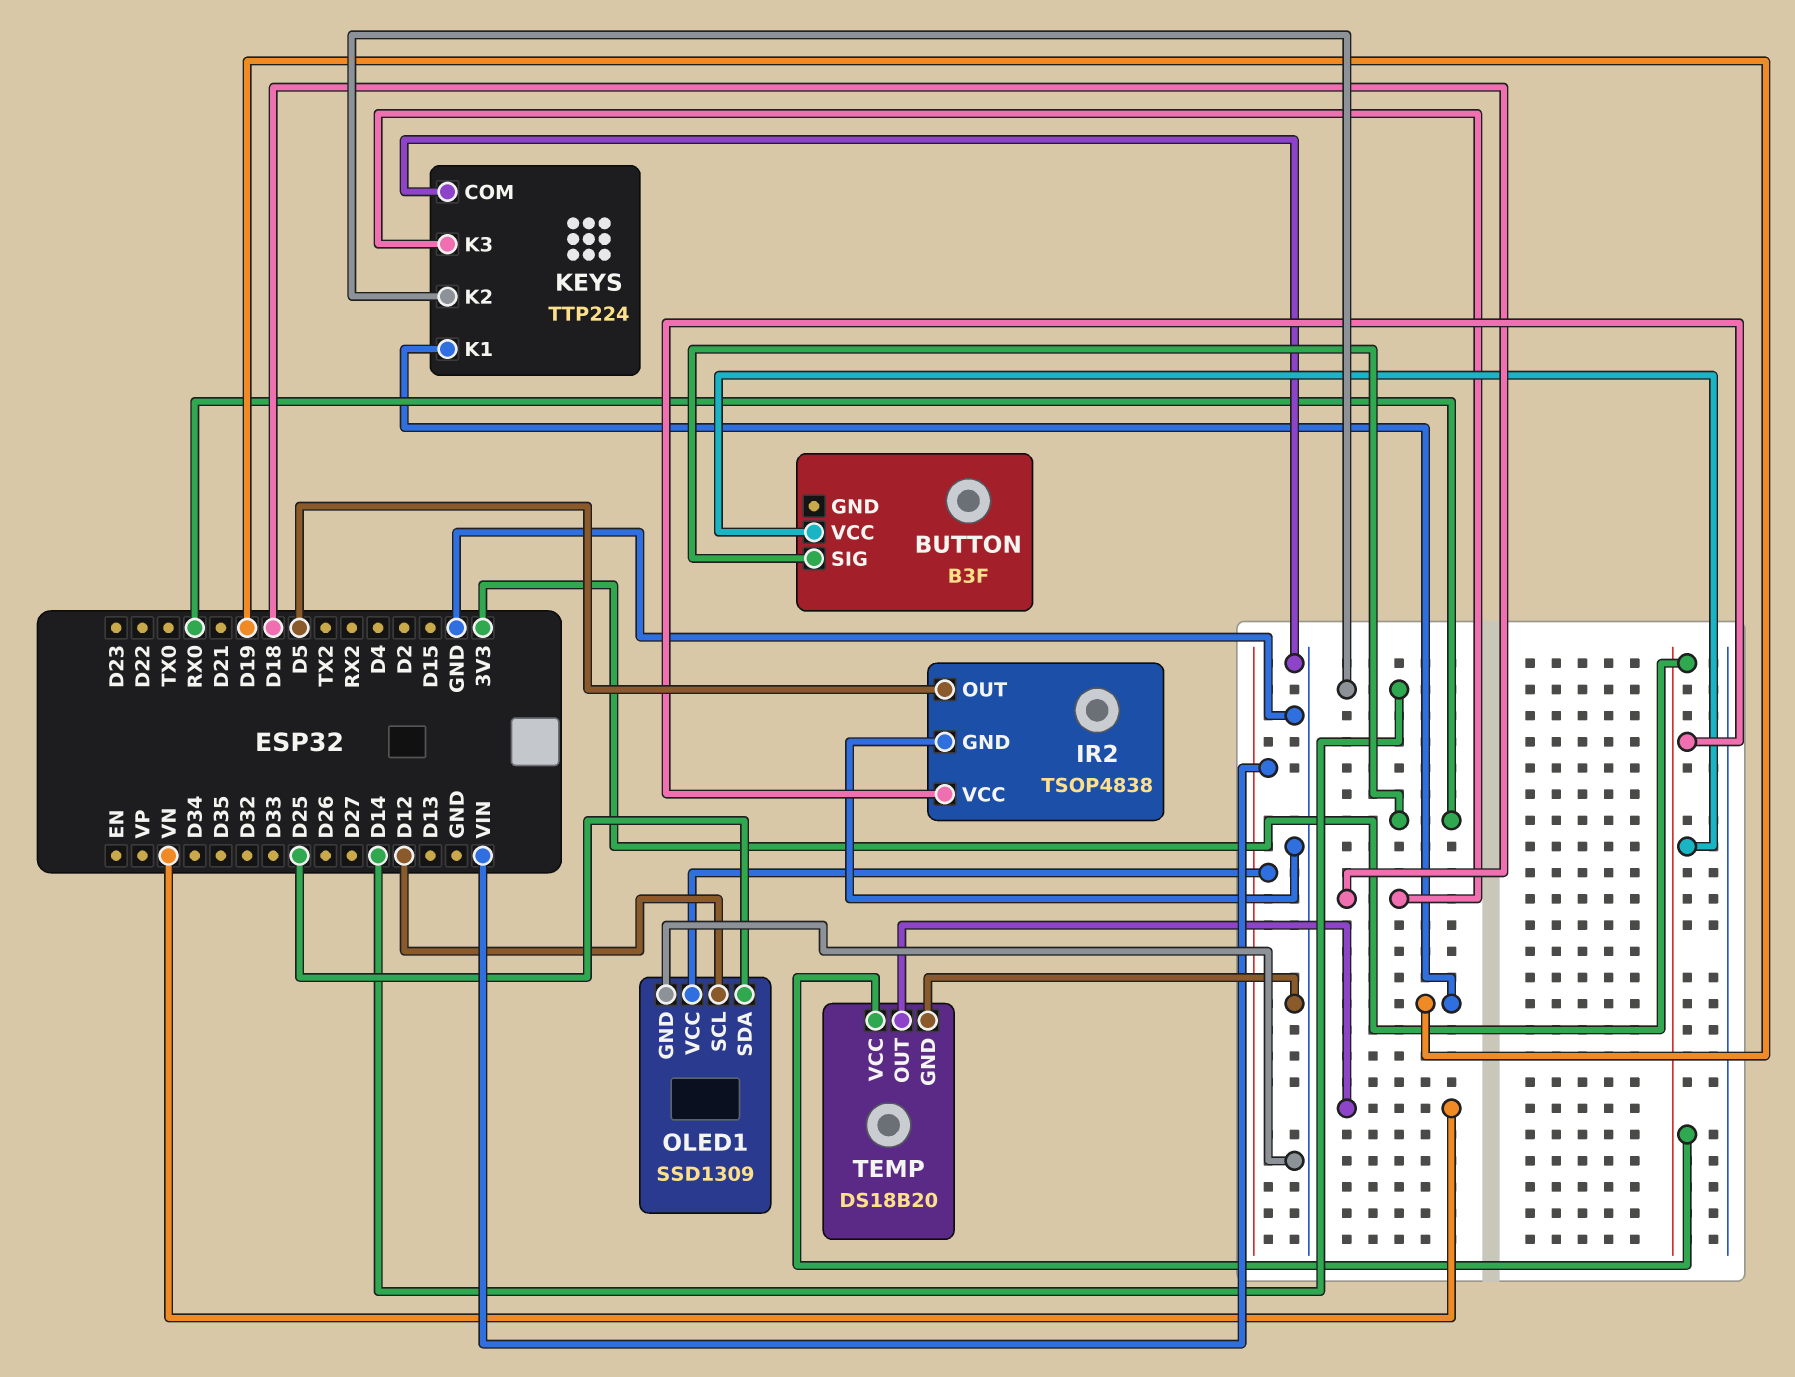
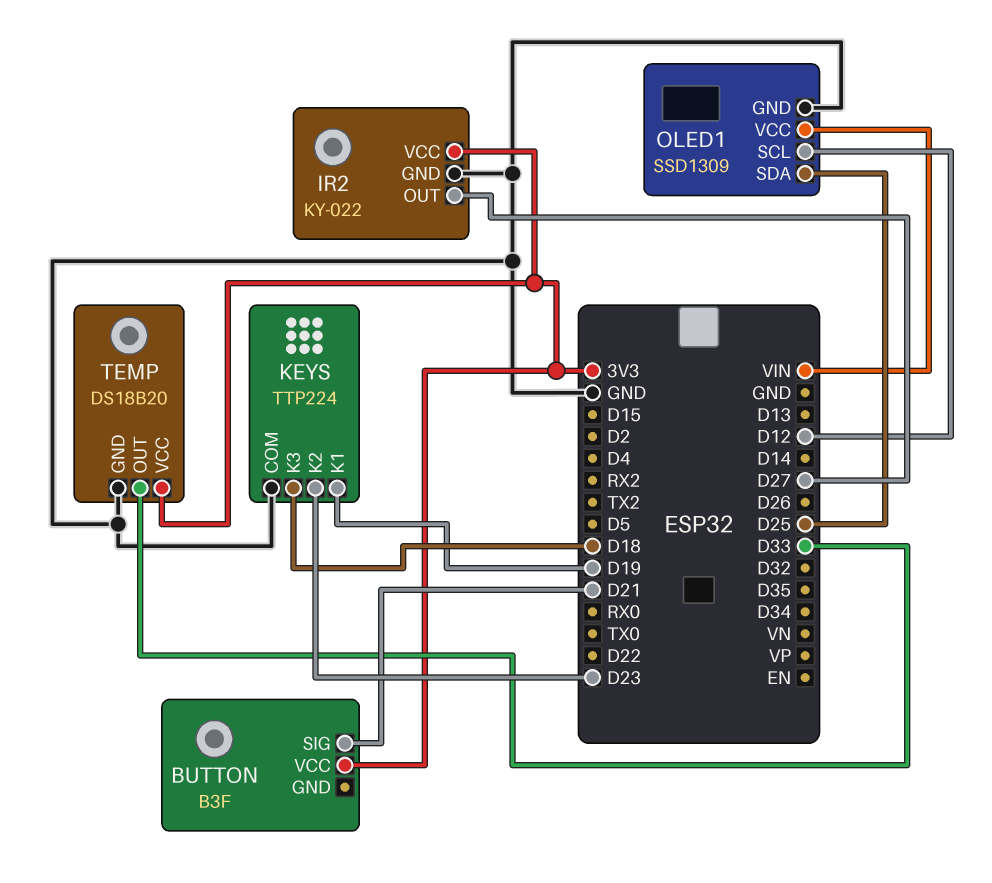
BUTTON pin SIG: RX0 -> D21
IR2: TSOP4838 -> KY-022
IR2 pin OUT: D5 -> D27
KEYS pin K2: D14 -> D23
TEMP pin OUT: VN -> D33

